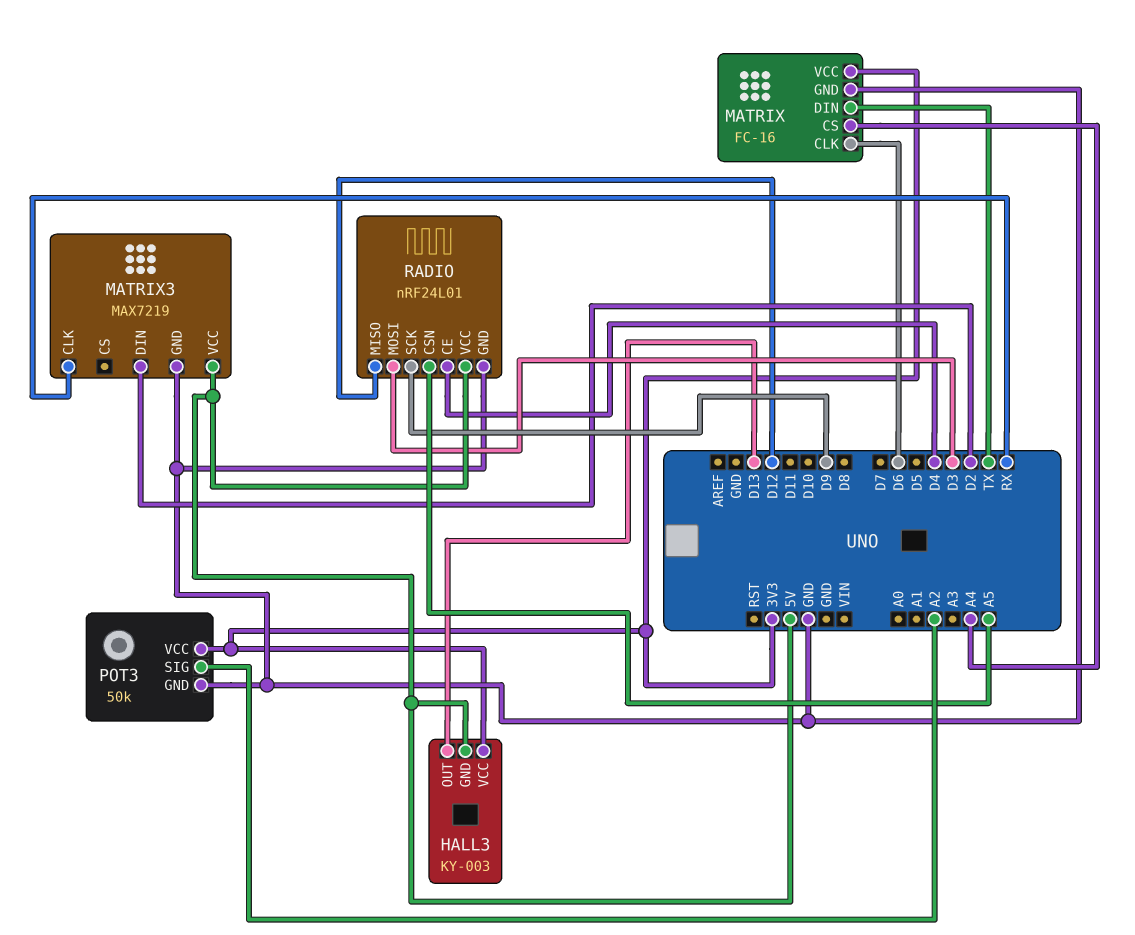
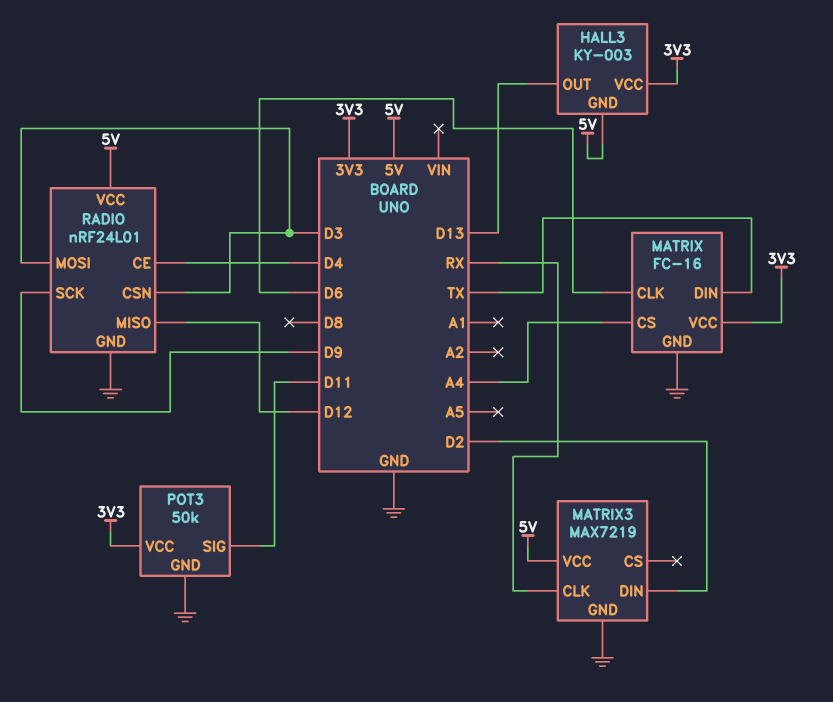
POT3 pin SIG: A2 -> D11
RADIO pin CSN: A5 -> D3

